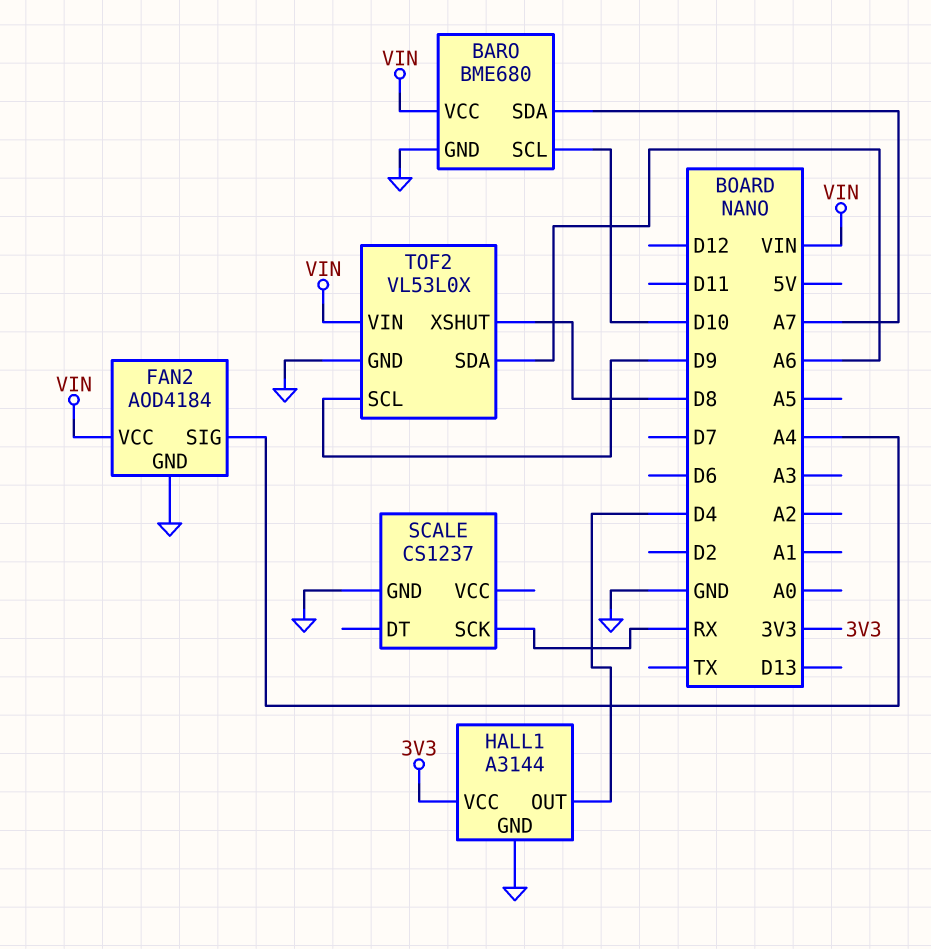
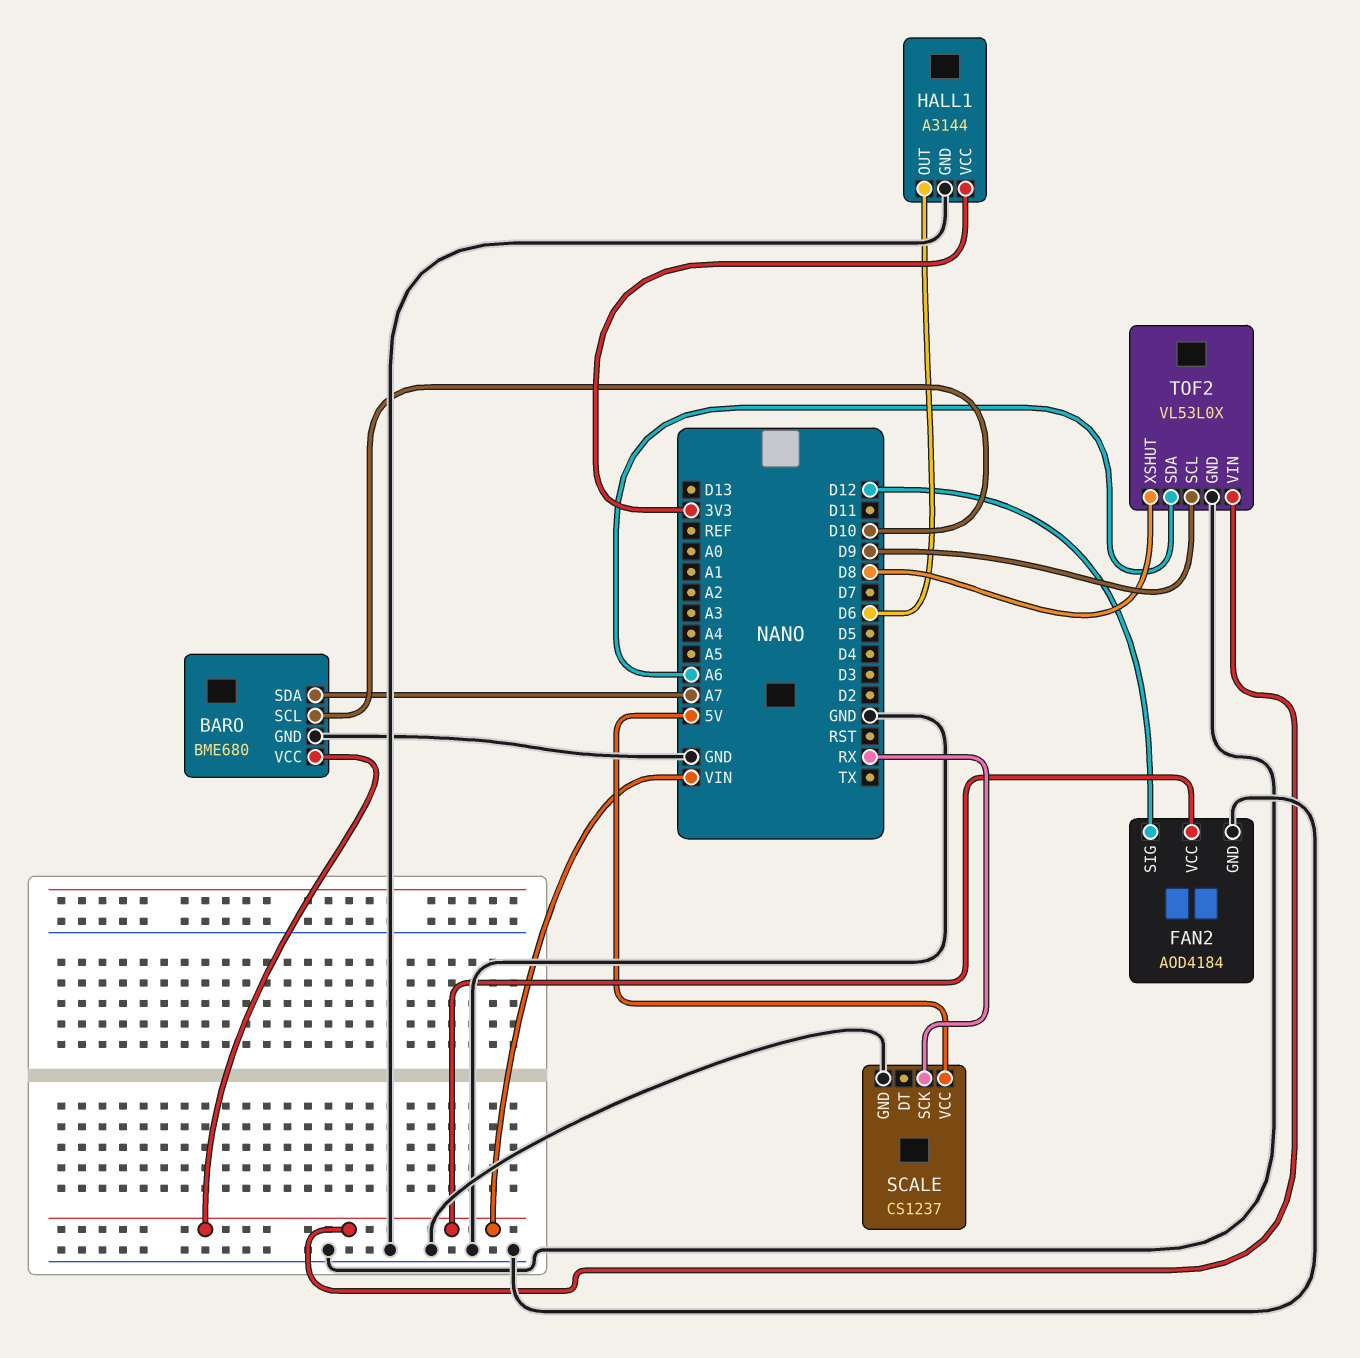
FAN2 pin SIG: A4 -> D12
HALL1 pin OUT: D4 -> D6
SCALE pin VCC: none -> 5V

